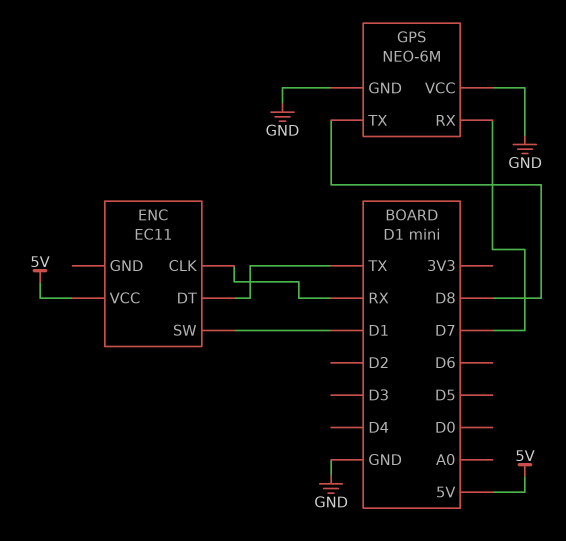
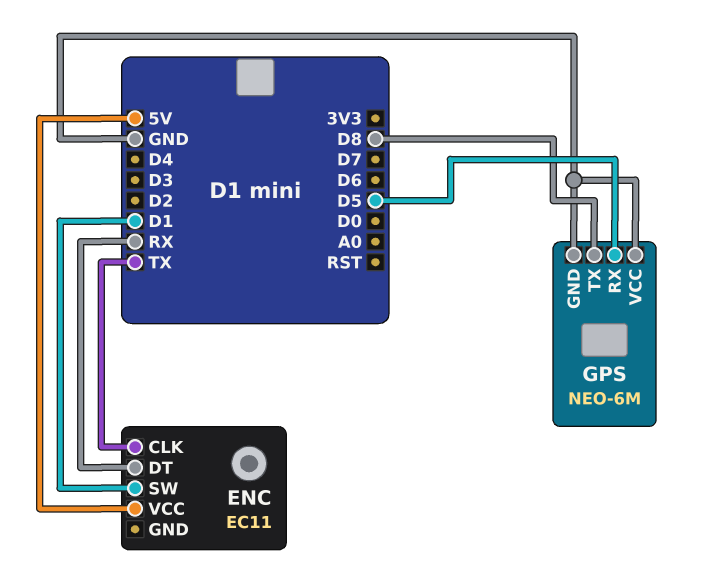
ENC pin CLK: RX -> TX
ENC pin DT: TX -> RX
GPS pin RX: D7 -> D5

